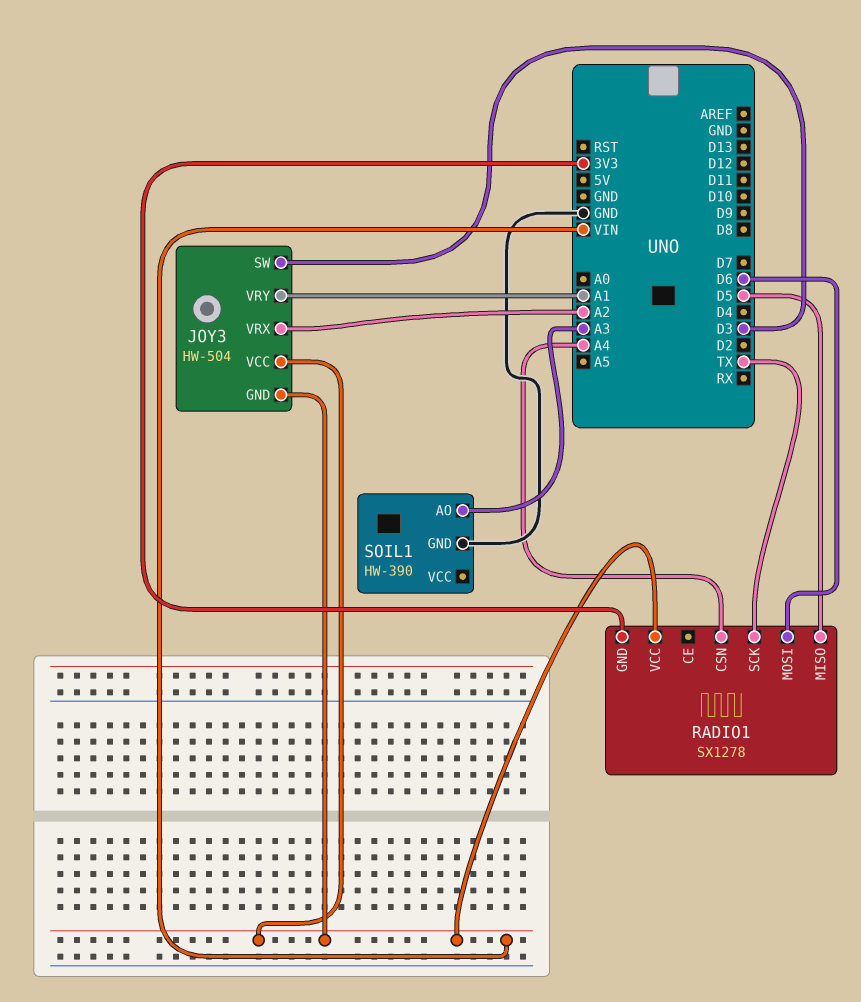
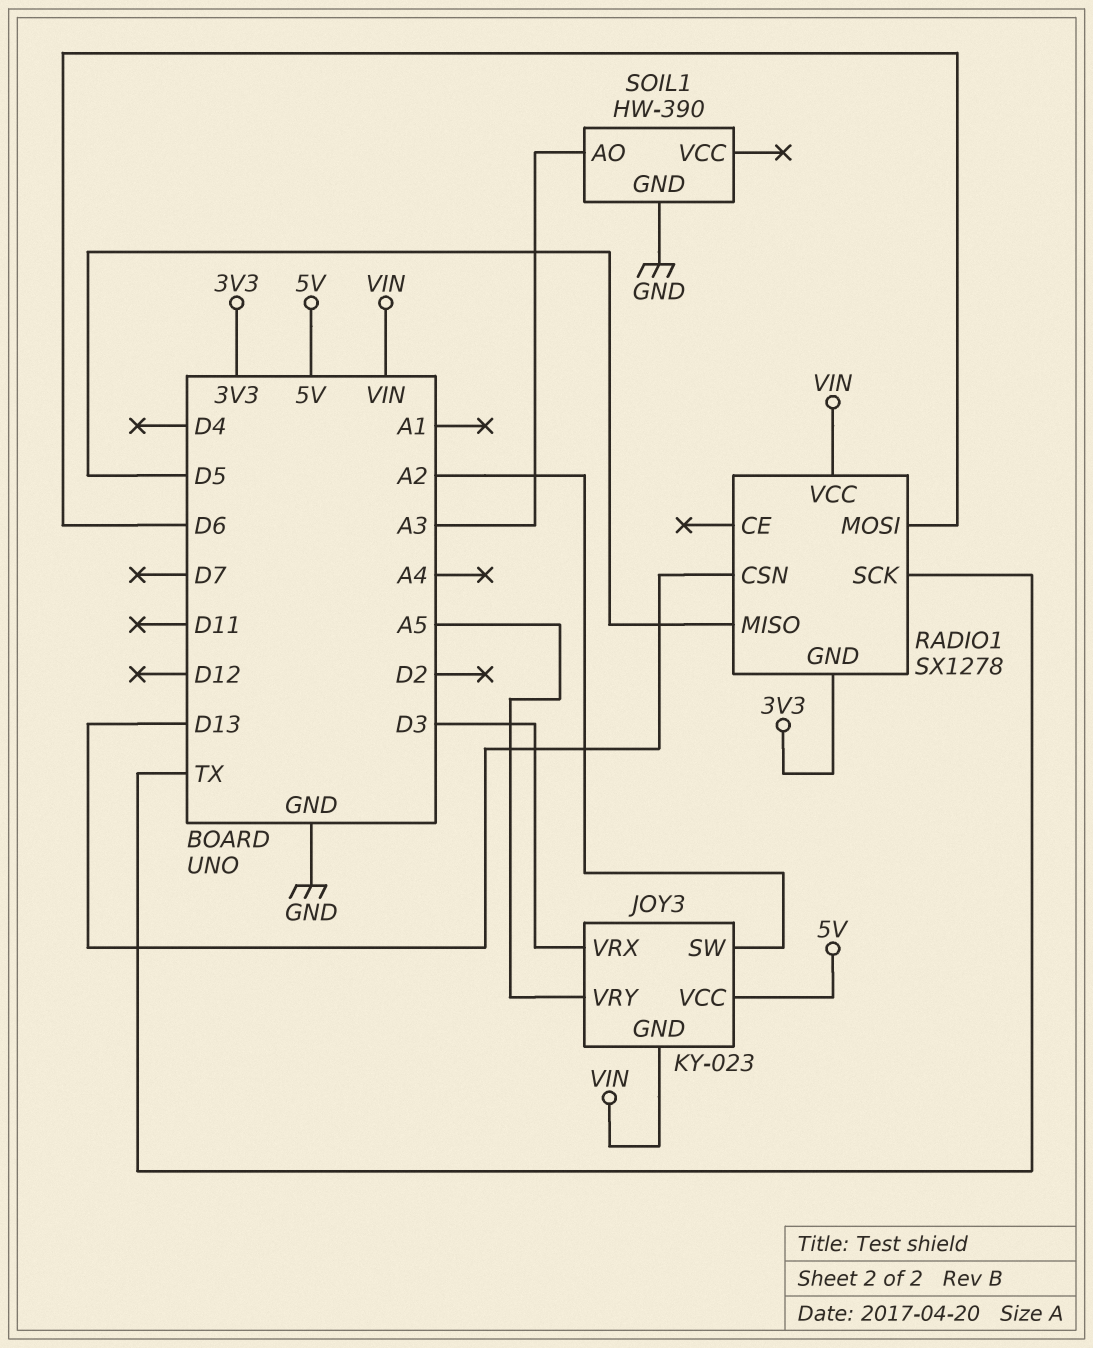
JOY3: HW-504 -> KY-023
JOY3 pin SW: D3 -> A2
JOY3 pin VCC: VIN -> 5V
JOY3 pin VRX: A2 -> D3
JOY3 pin VRY: A1 -> A5
RADIO1 pin CSN: A4 -> D13

